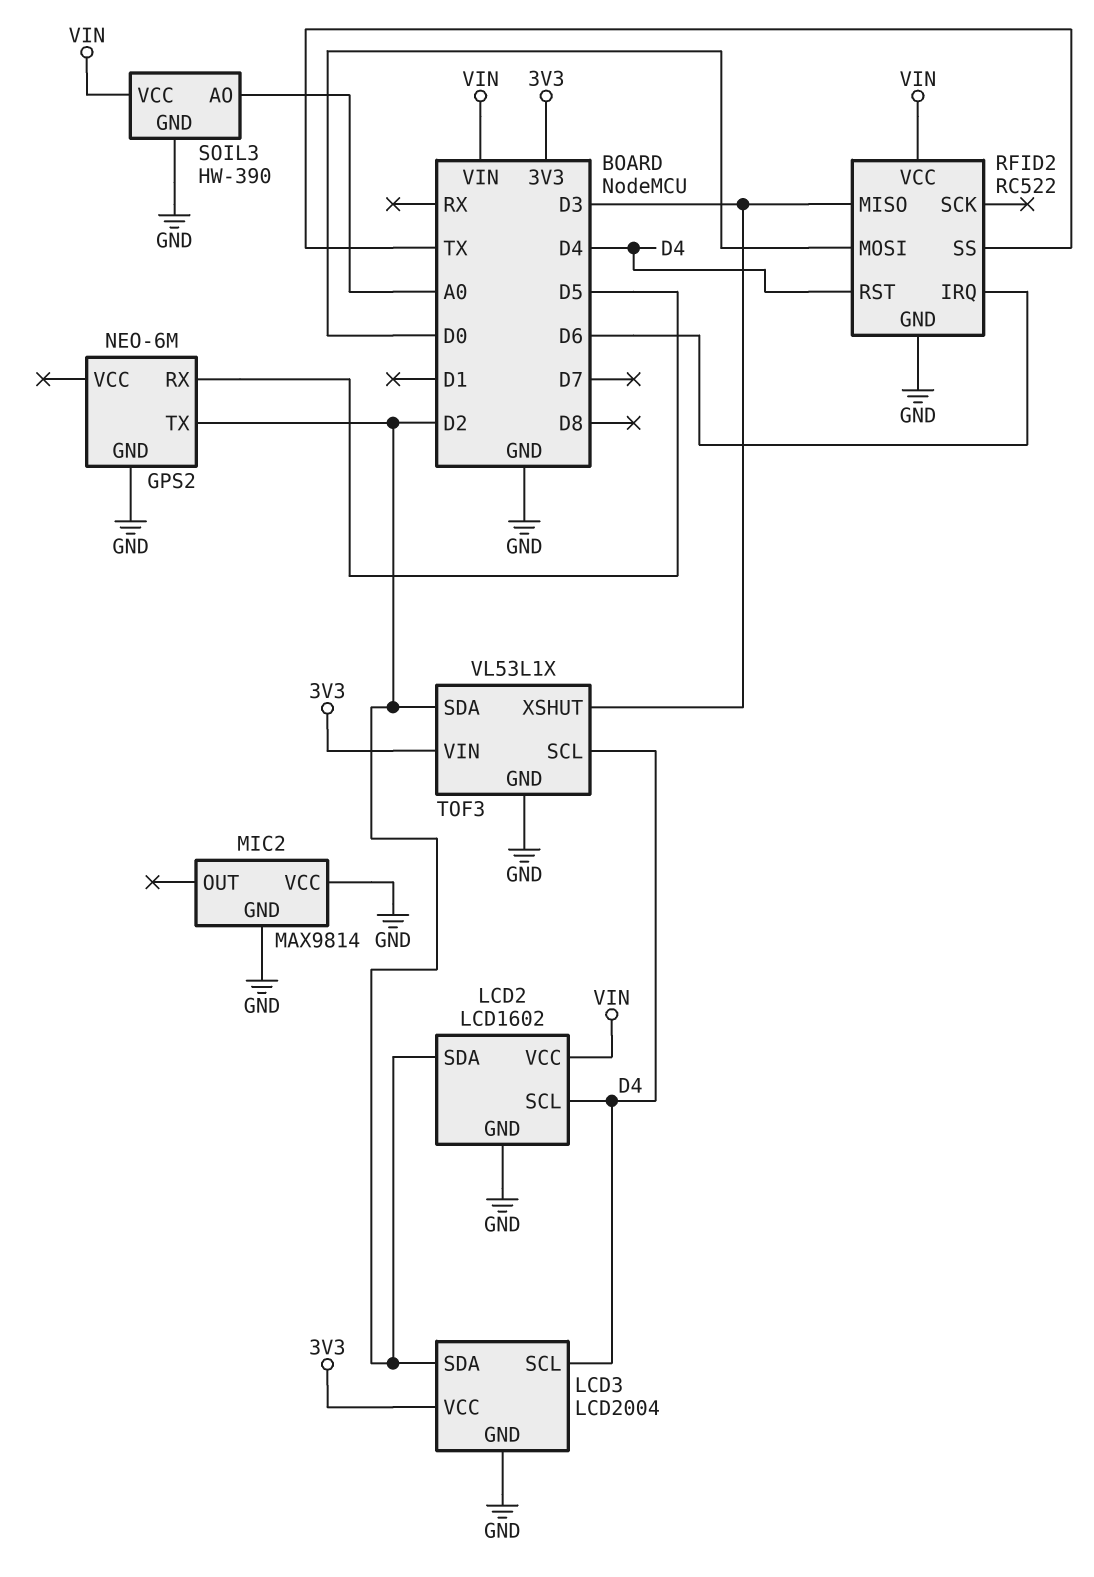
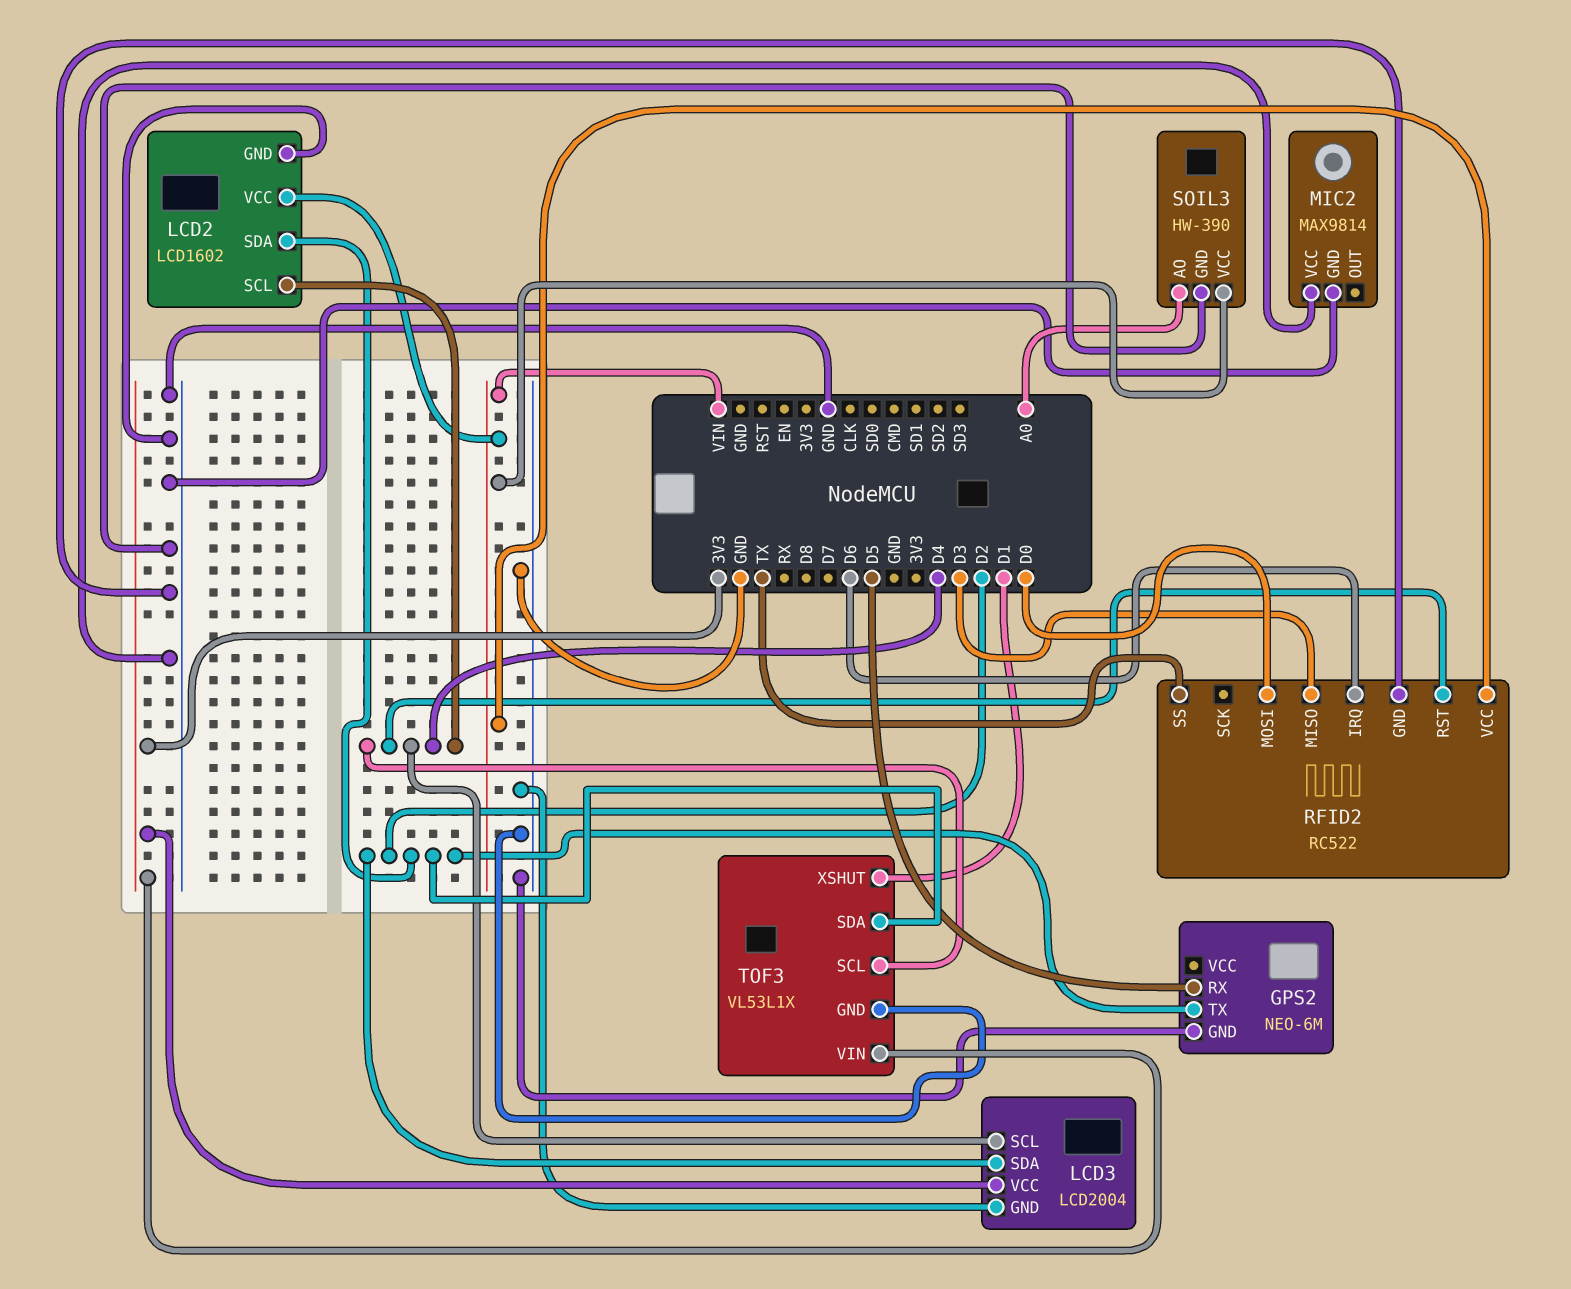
TOF3 pin XSHUT: D3 -> D1

